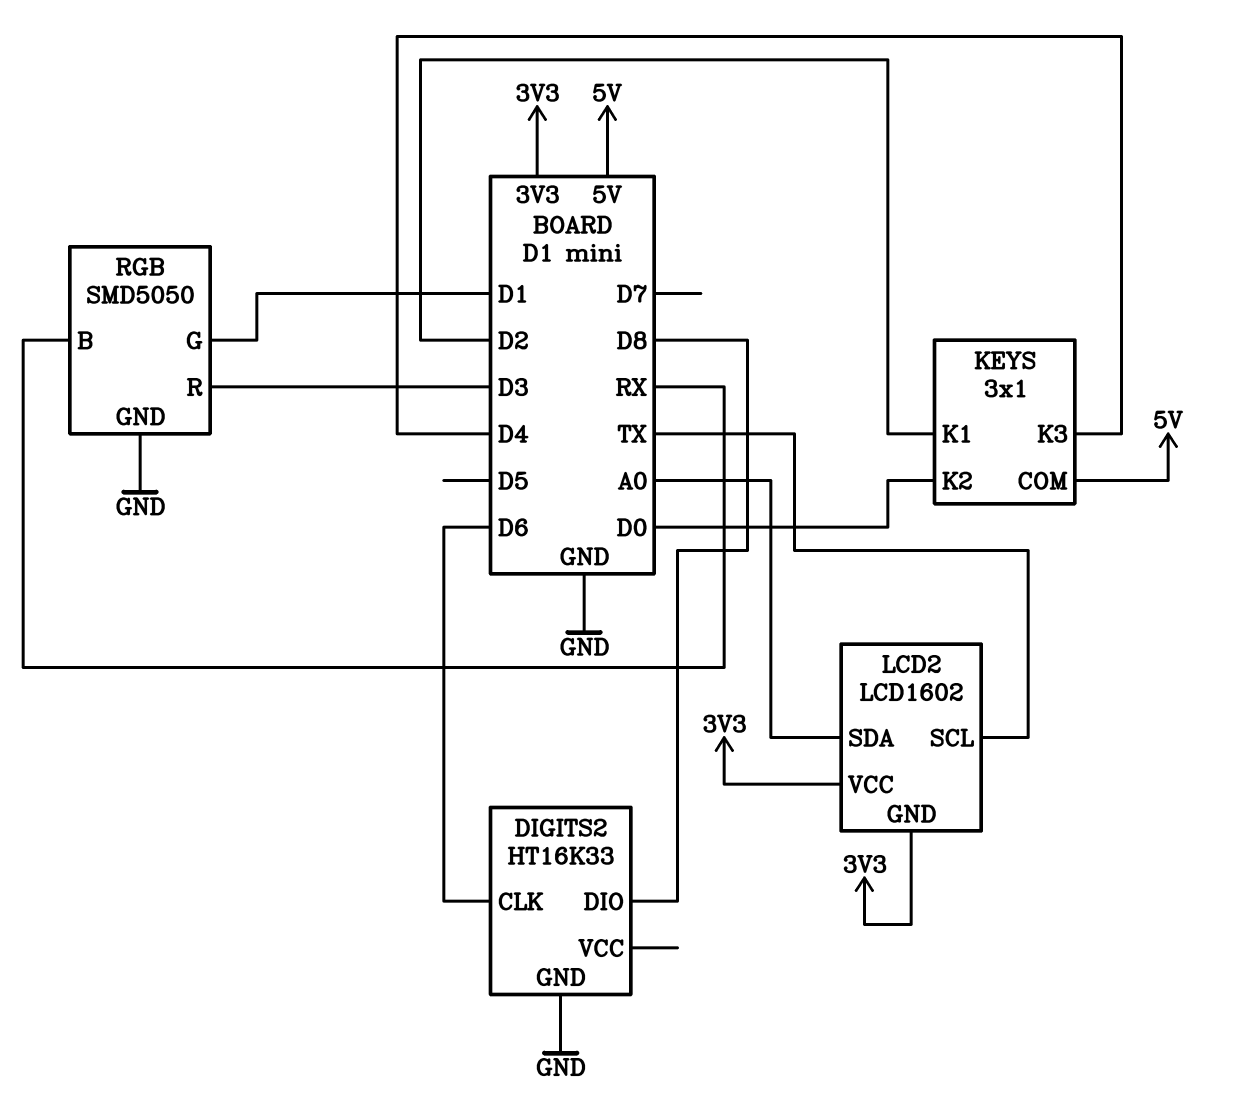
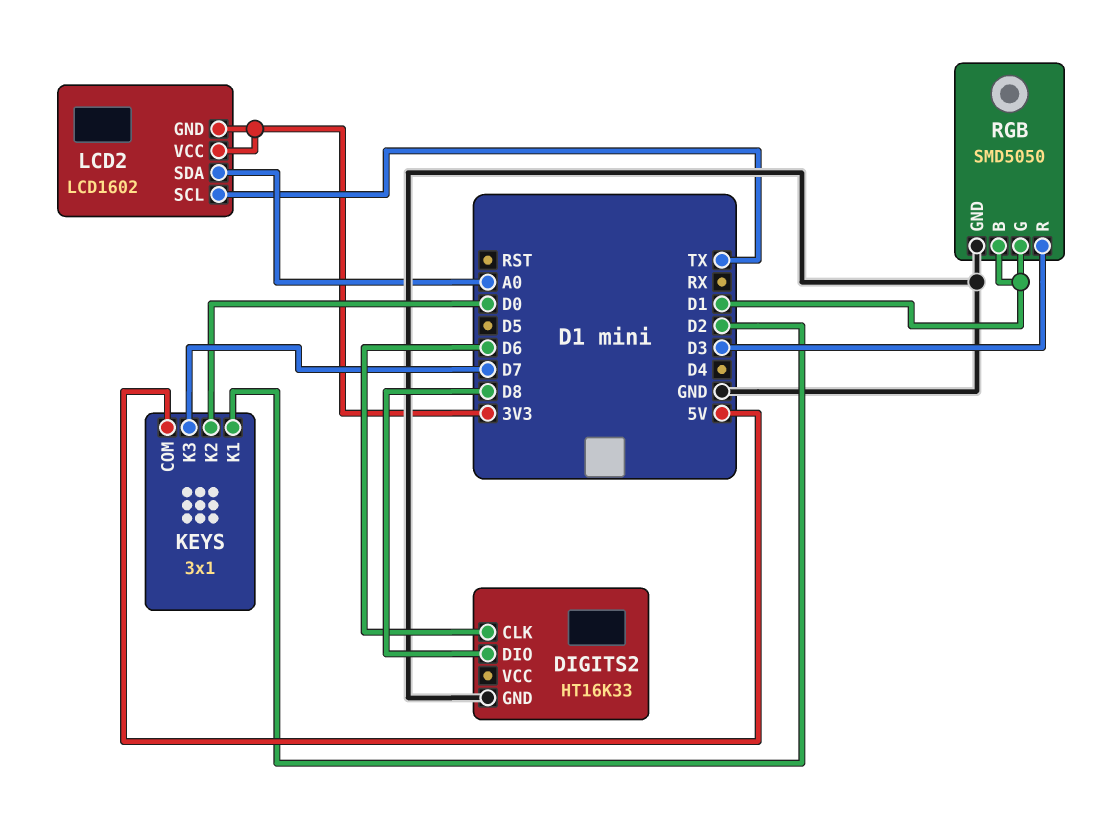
KEYS pin K3: D4 -> D7
RGB pin B: RX -> D1

